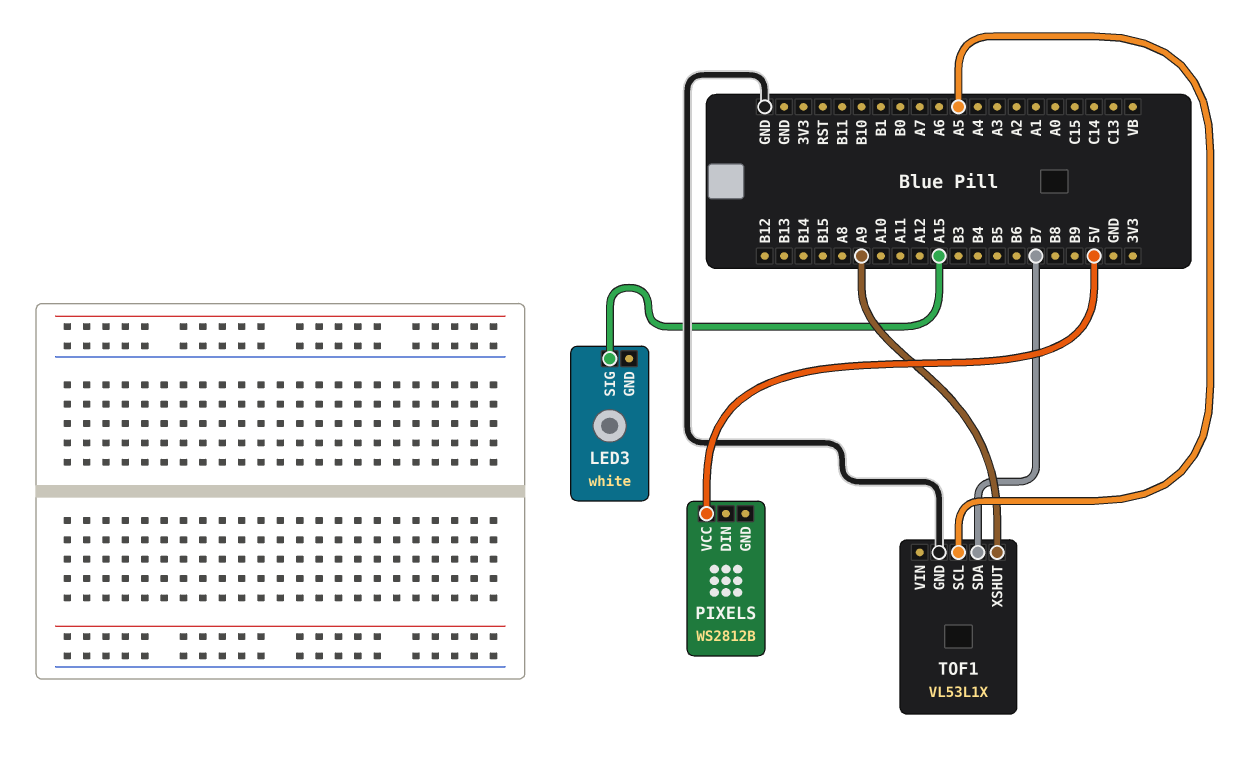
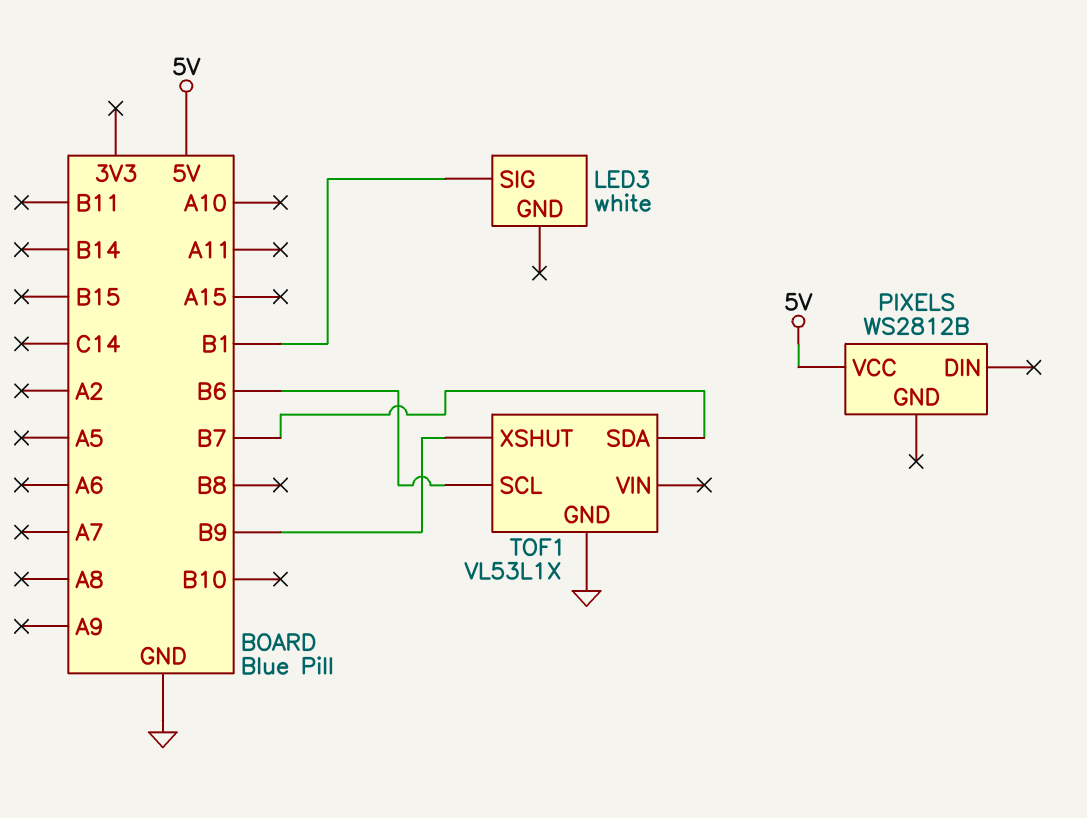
LED3 pin SIG: A15 -> B1
TOF1 pin SCL: A5 -> B6
TOF1 pin XSHUT: A9 -> B9

